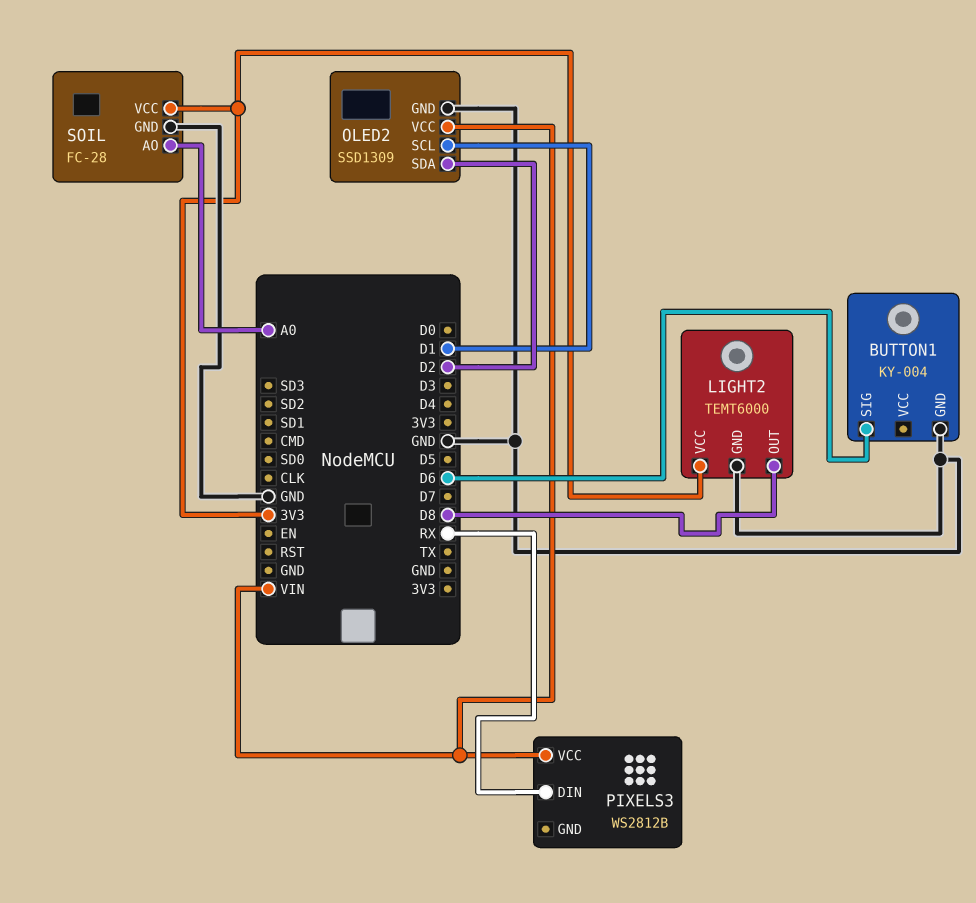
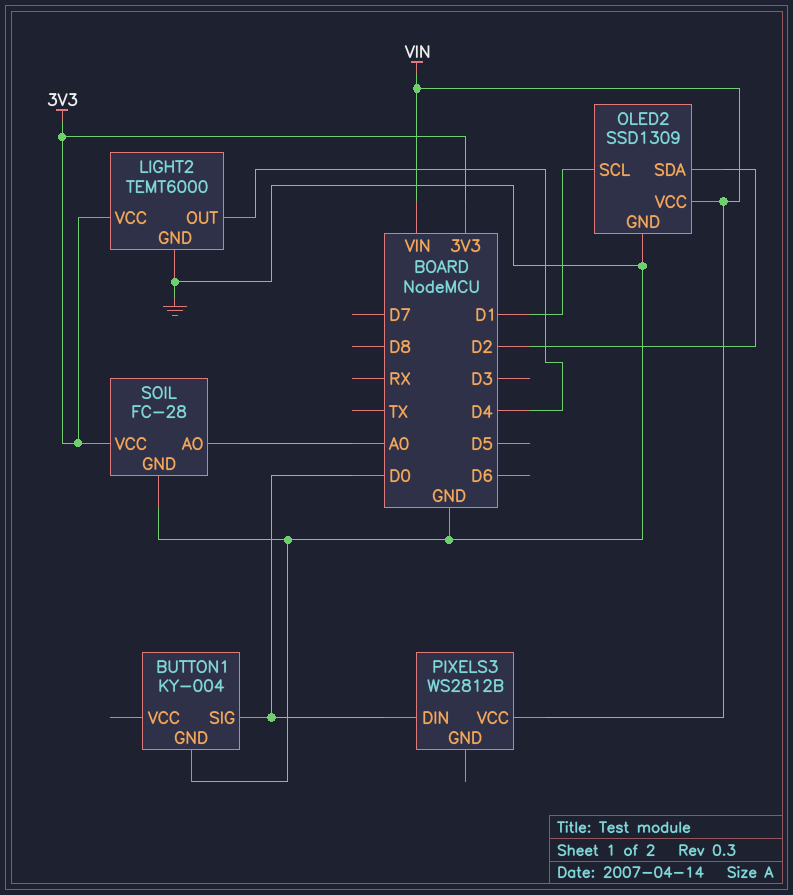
BUTTON1 pin SIG: D6 -> D0
LIGHT2 pin OUT: D8 -> D4
PIXELS3 pin DIN: RX -> D0

